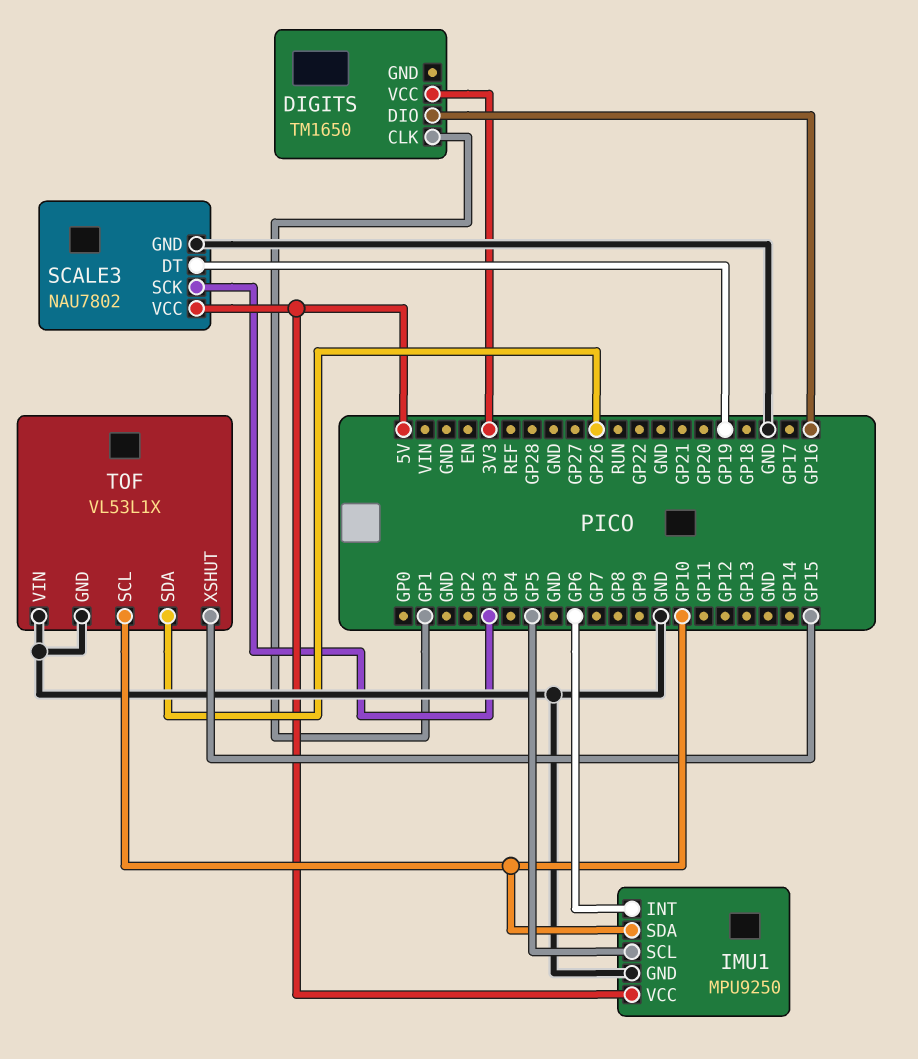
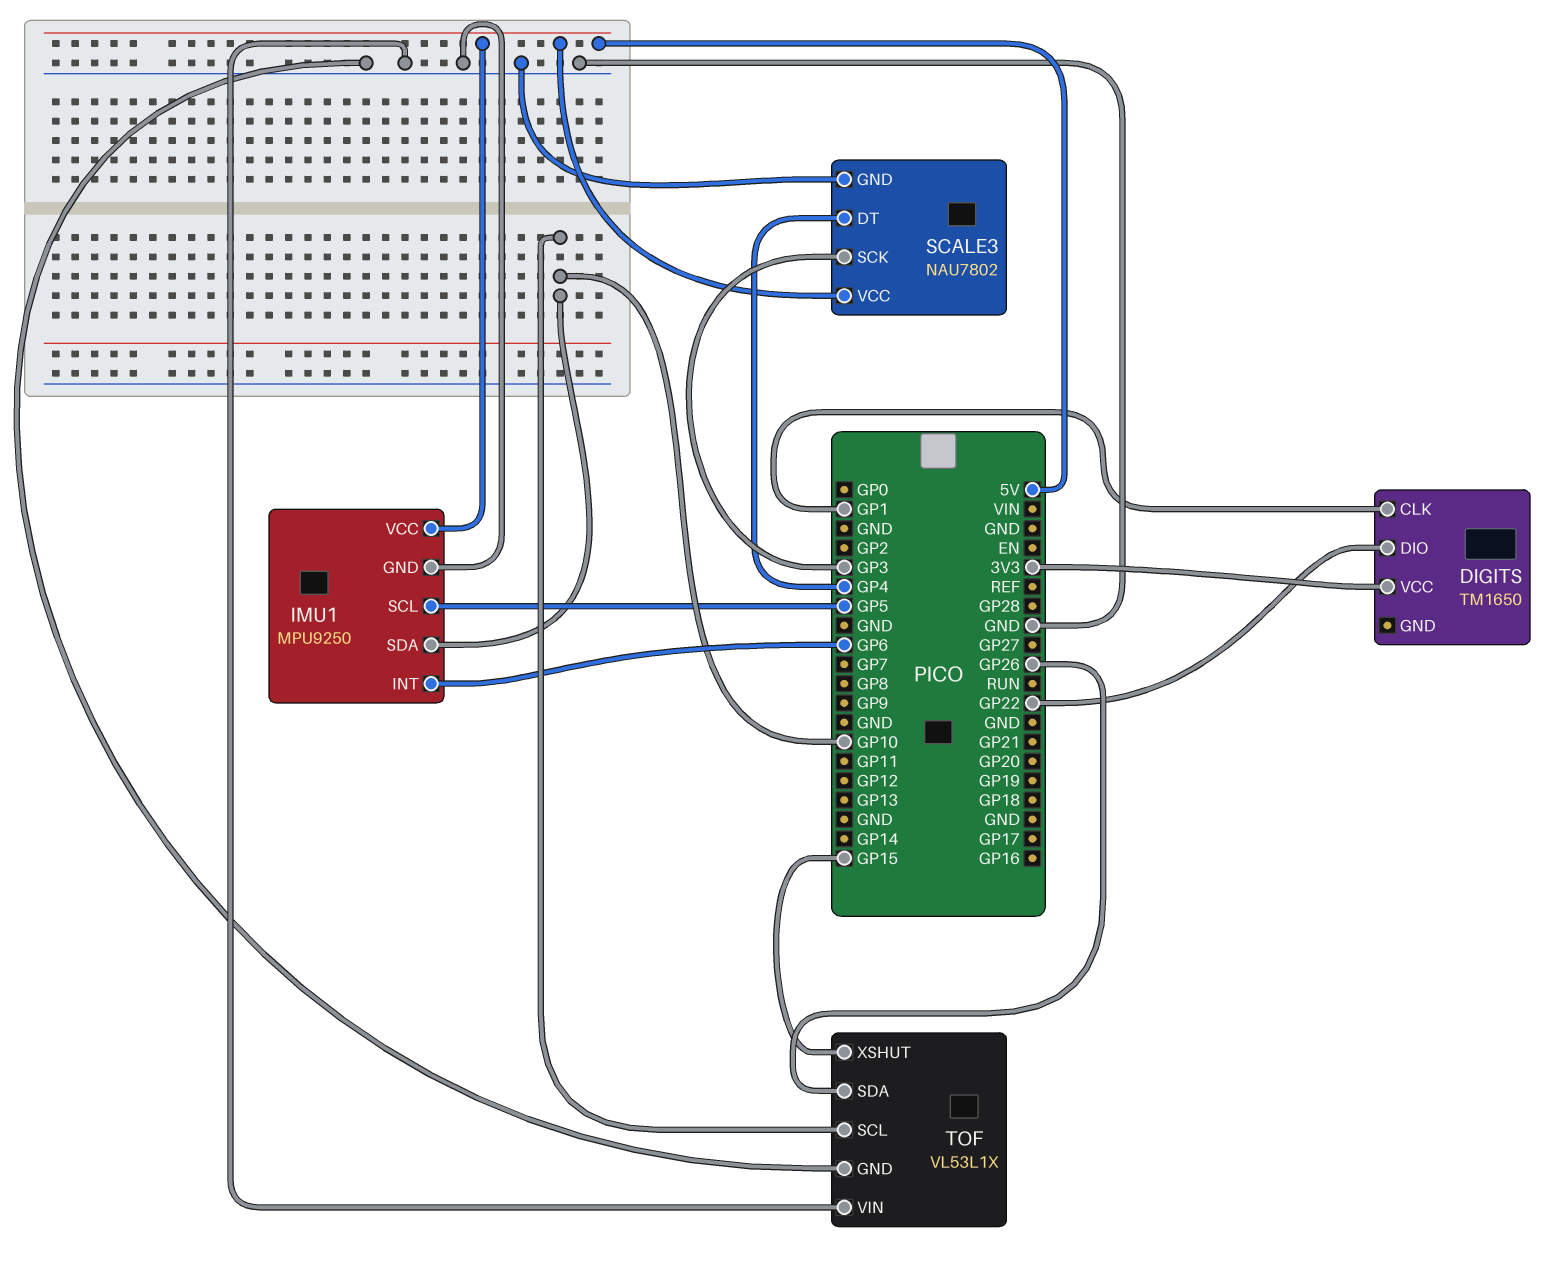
DIGITS pin DIO: GP16 -> GP22
SCALE3 pin DT: GP19 -> GP4

